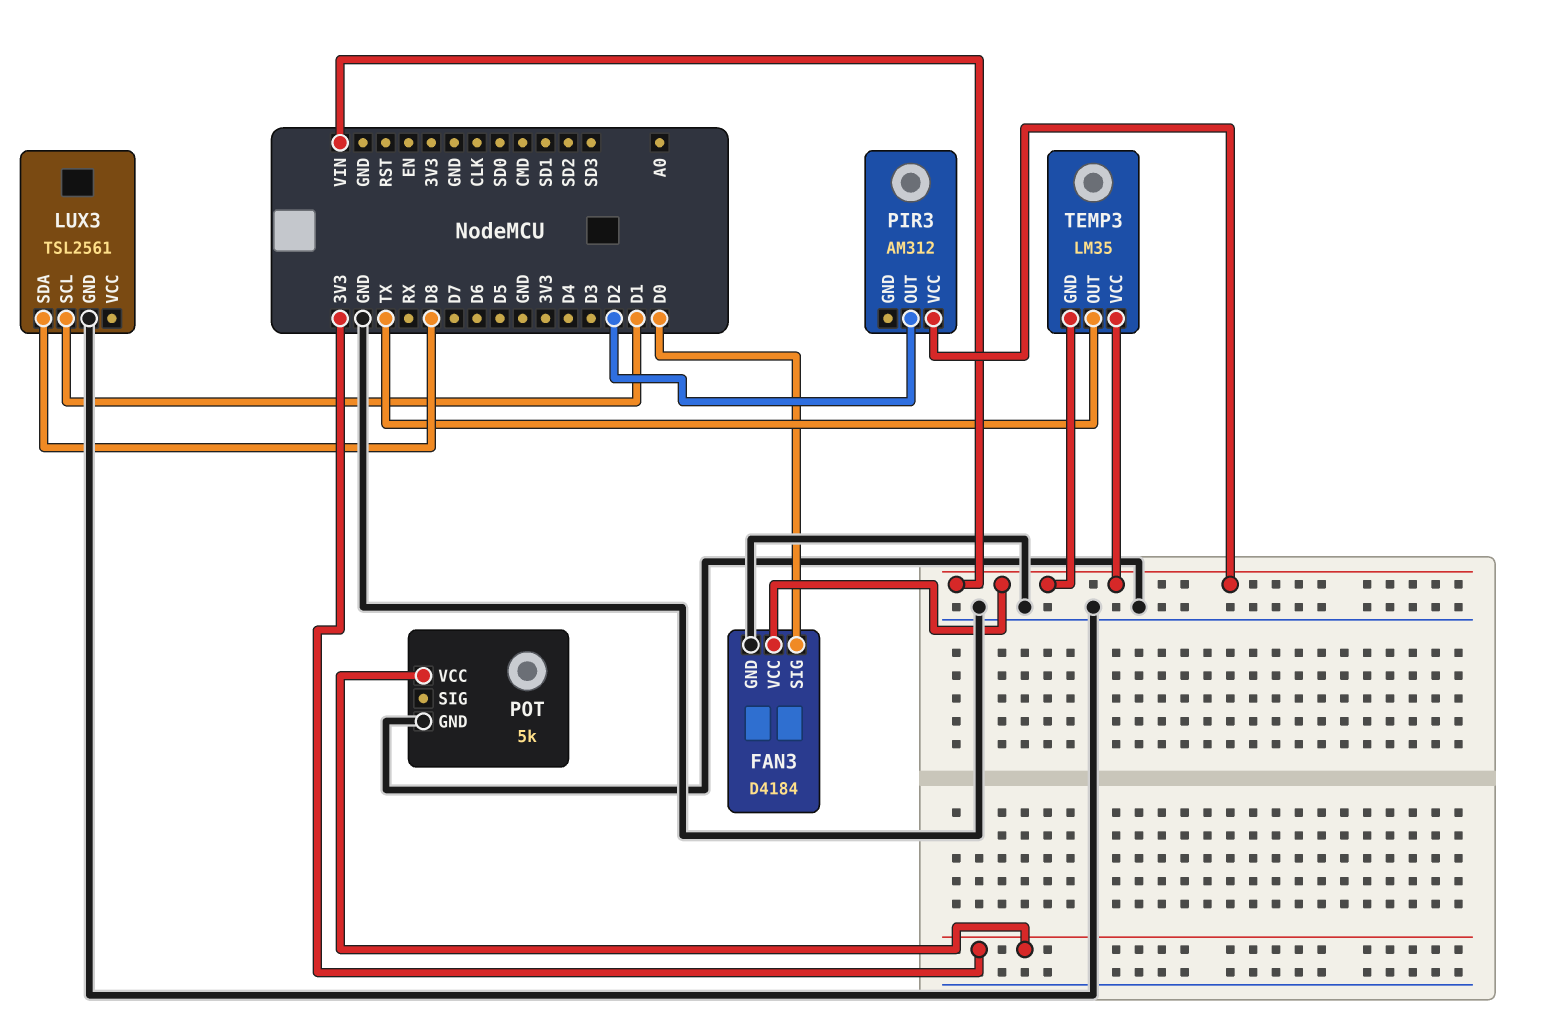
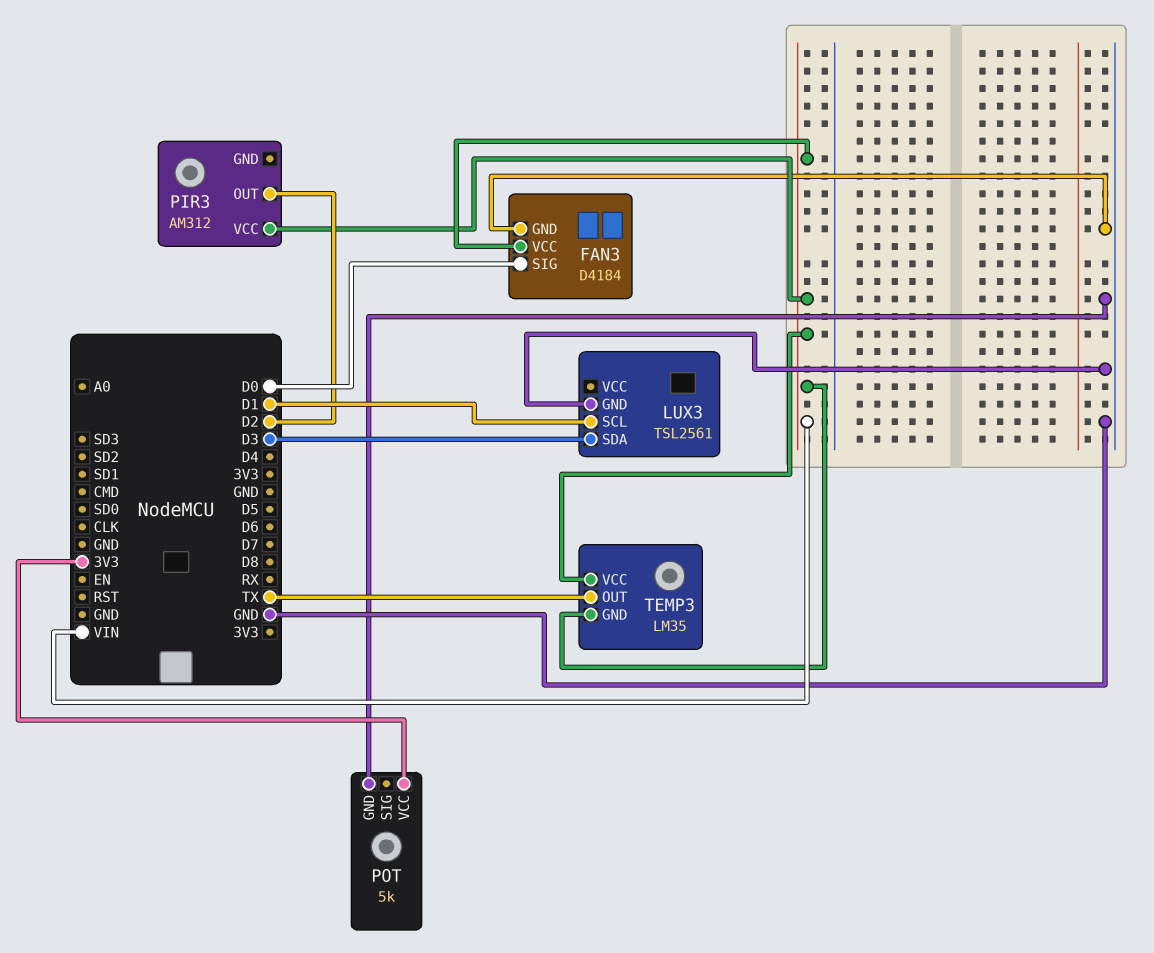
LUX3 pin SDA: D8 -> D3

